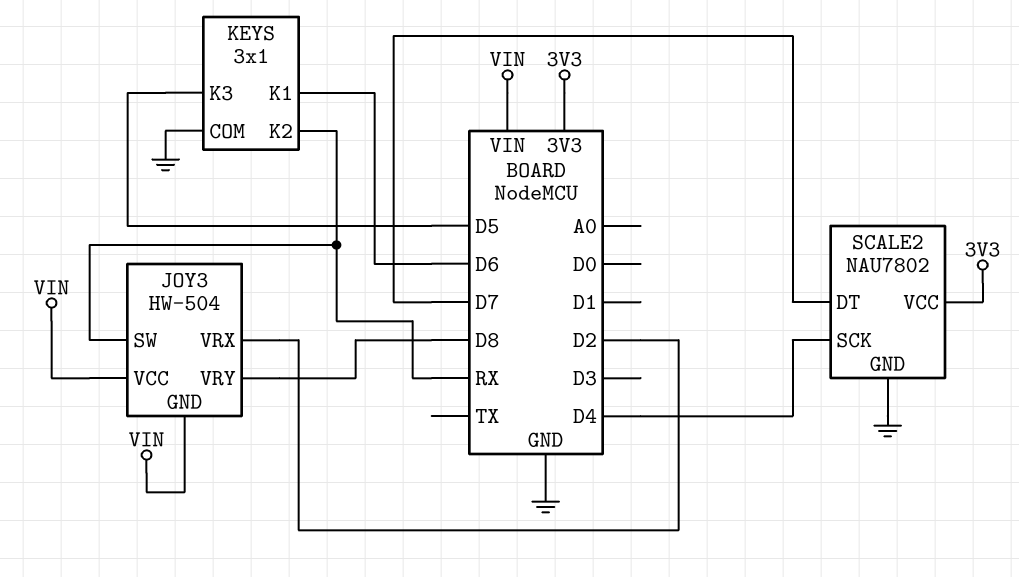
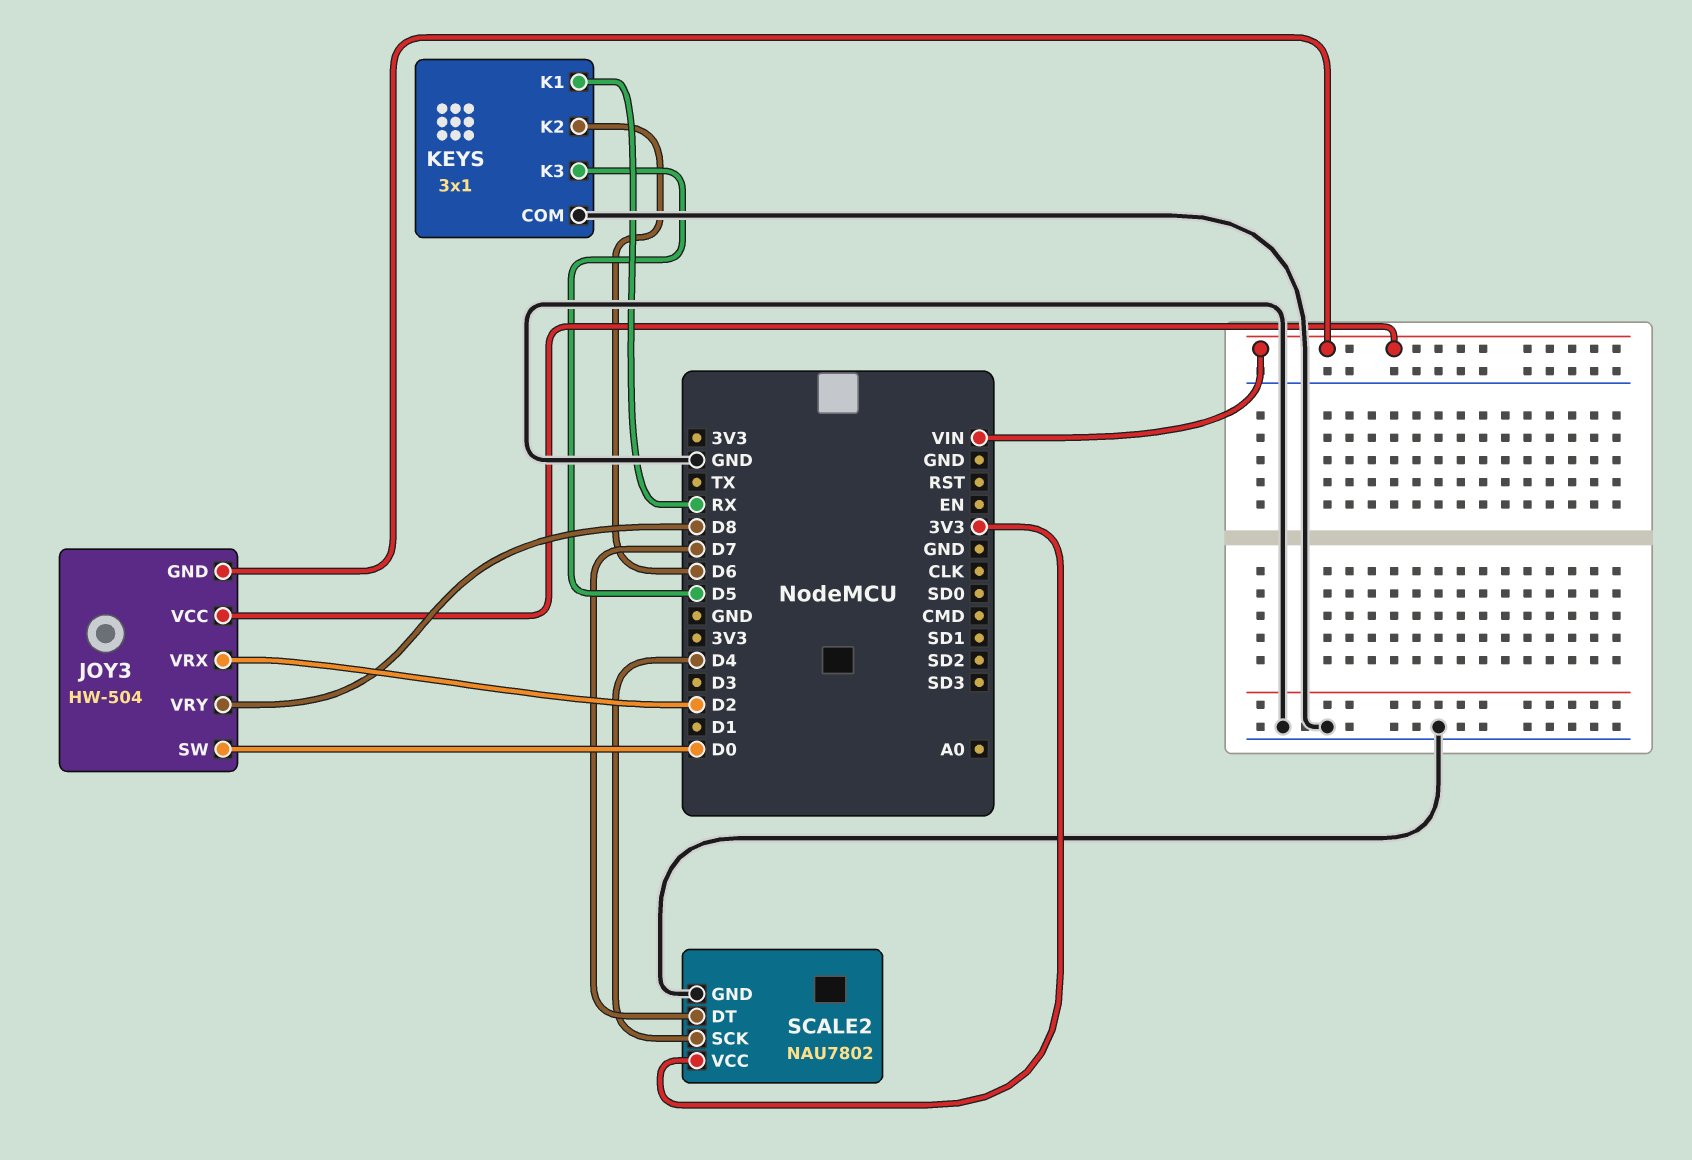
JOY3 pin SW: RX -> D0
KEYS pin K1: D6 -> RX
KEYS pin K2: RX -> D6

